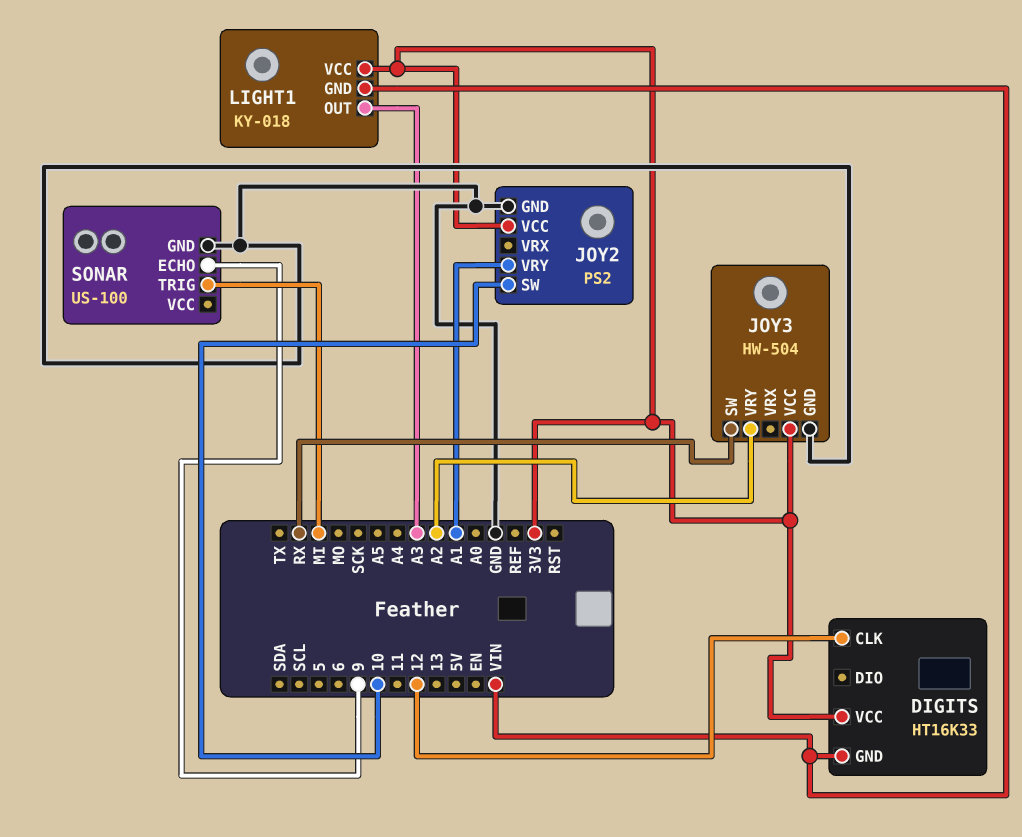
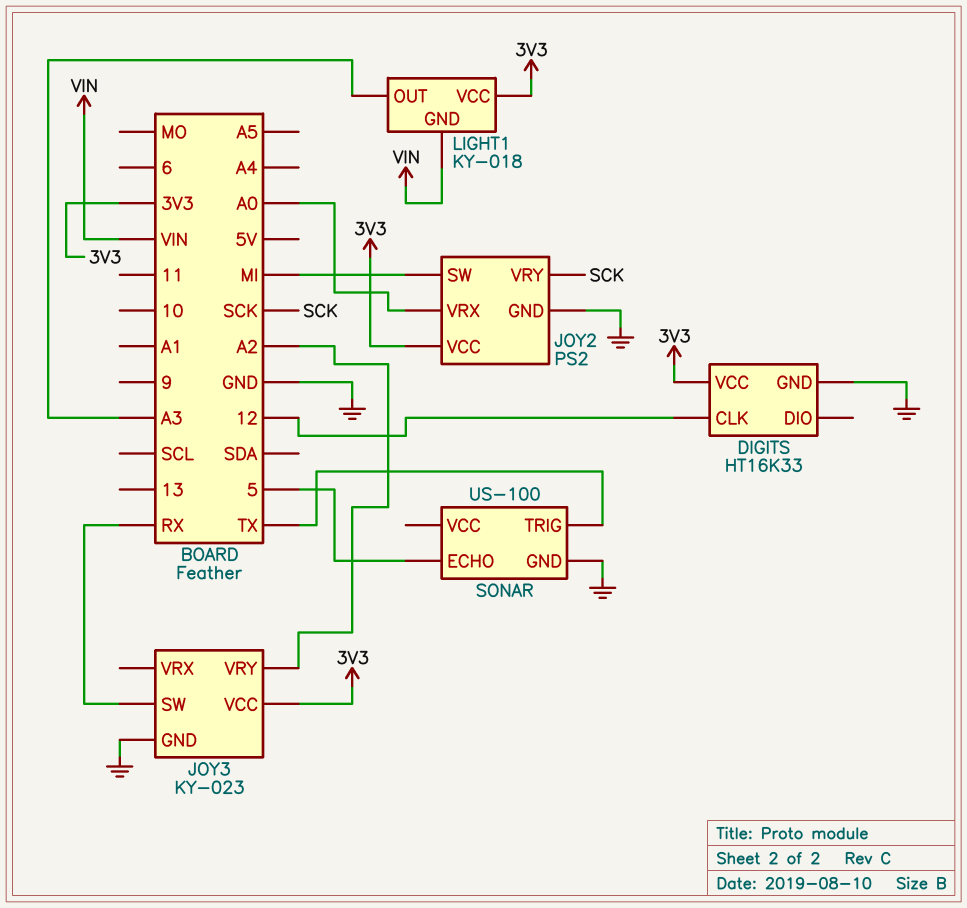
DIGITS pin GND: VIN -> GND
JOY2 pin SW: 10 -> MI
JOY2 pin VRX: none -> A0
JOY2 pin VRY: A1 -> SCK
JOY3: HW-504 -> KY-023
SONAR pin ECHO: 9 -> 5
SONAR pin TRIG: MI -> TX

